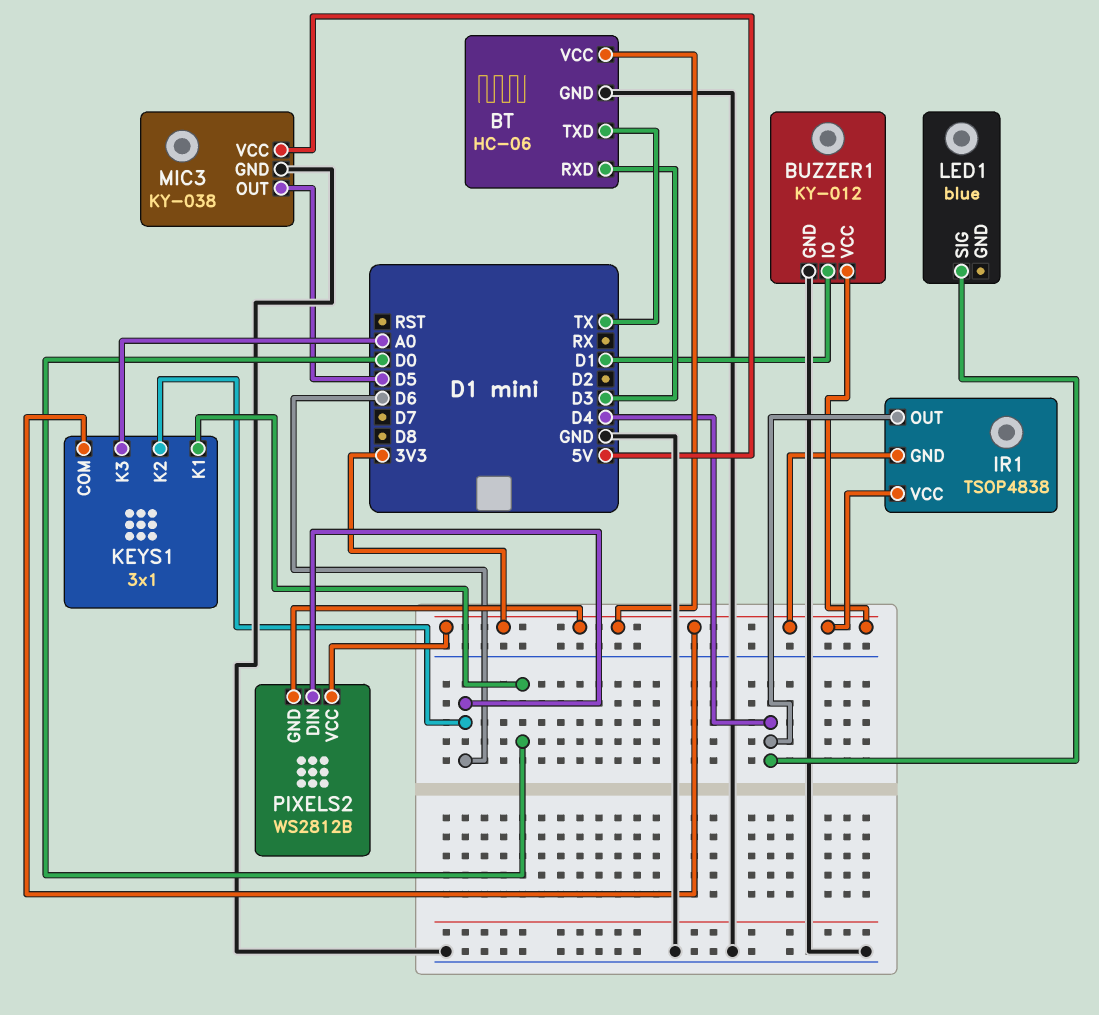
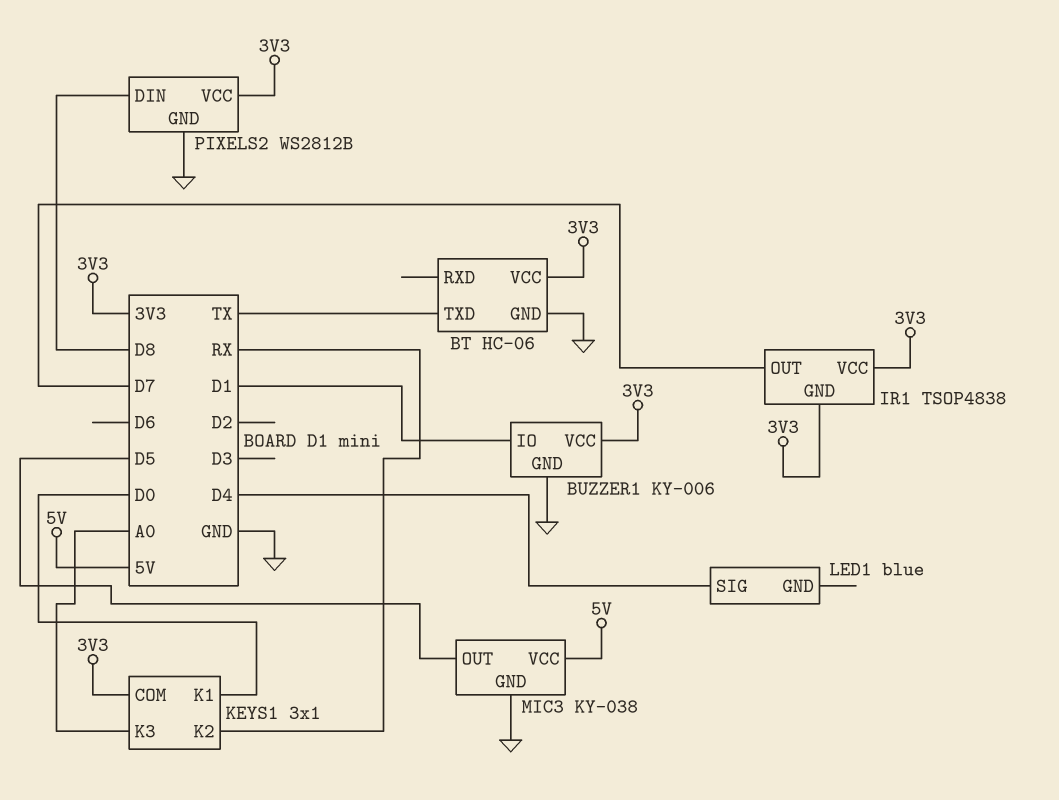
BT pin RXD: D3 -> none
BUZZER1: KY-012 -> KY-006
IR1 pin OUT: D4 -> D7
KEYS1 pin K2: D6 -> RX
PIXELS2 pin DIN: D6 -> D8
PIXELS2 pin GND: 3V3 -> GND

